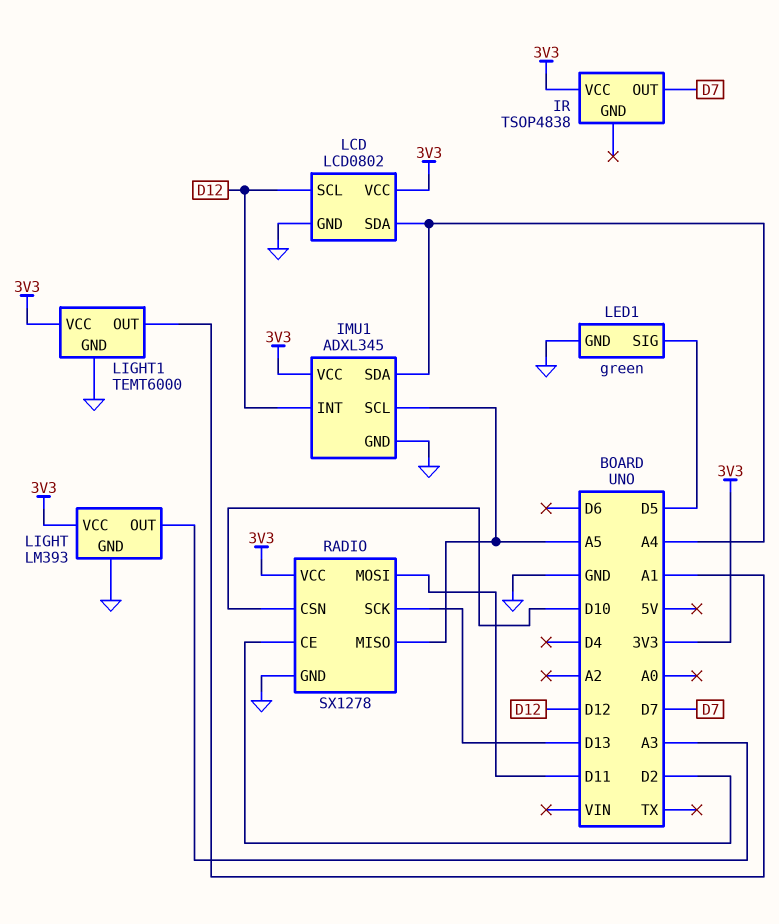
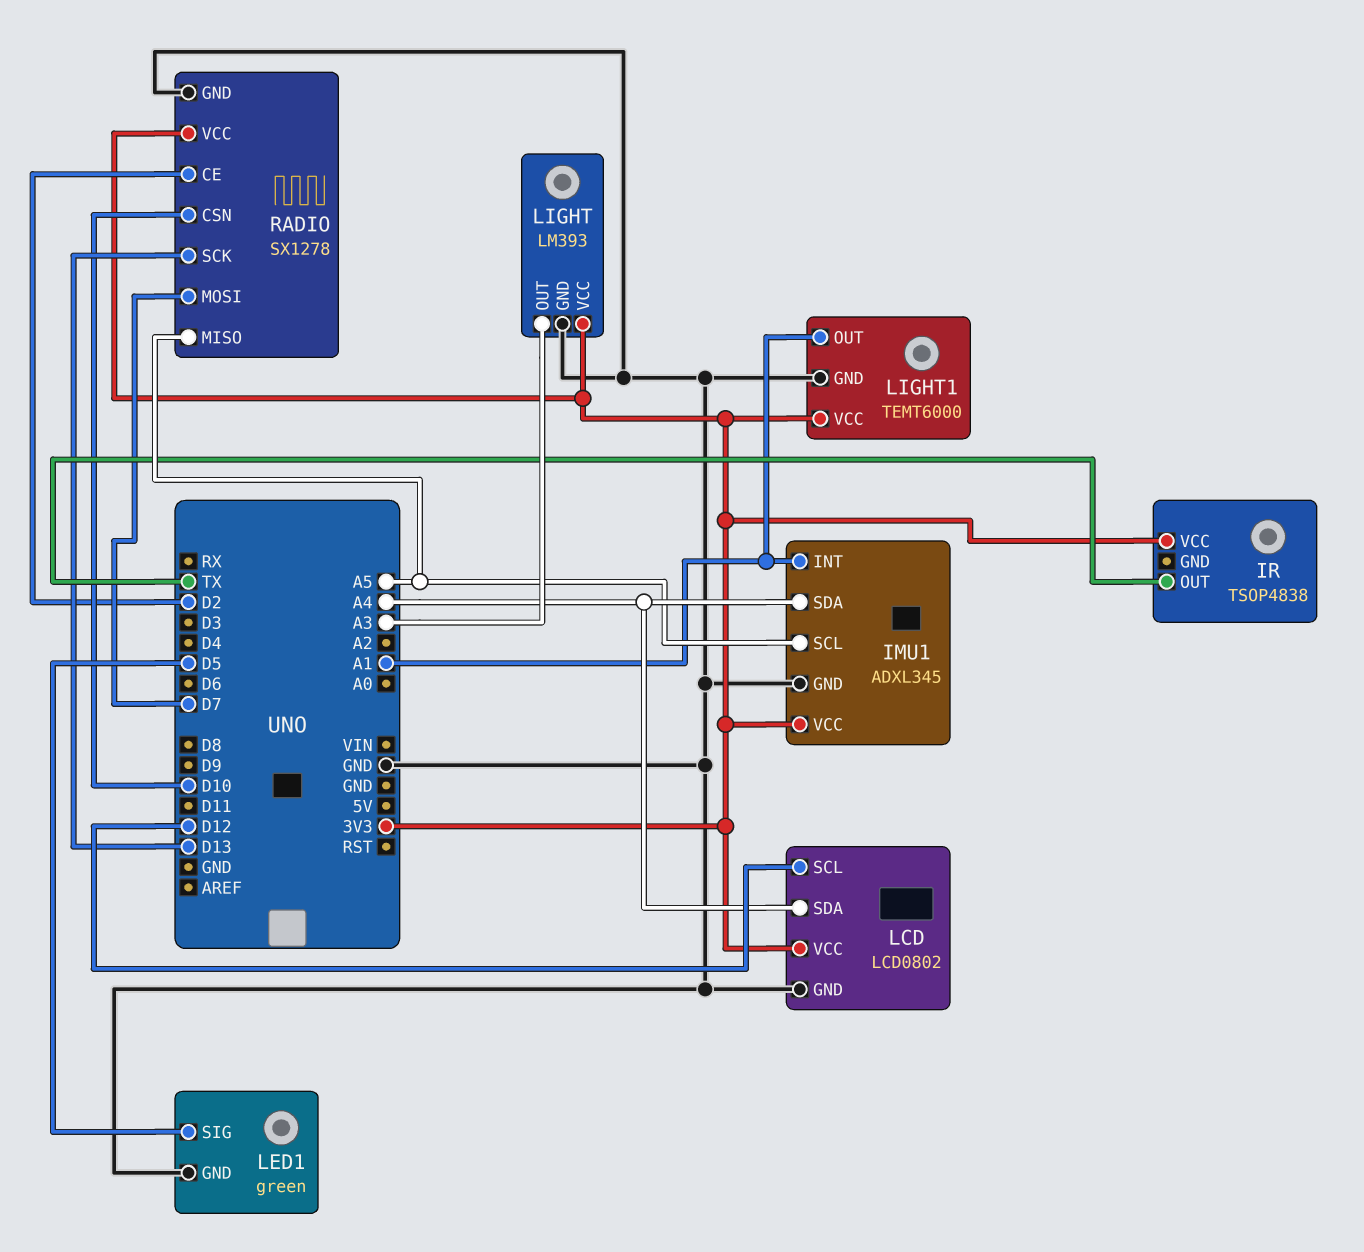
IMU1 pin INT: D12 -> A1
IR pin OUT: D7 -> TX
RADIO pin MOSI: D11 -> D7

